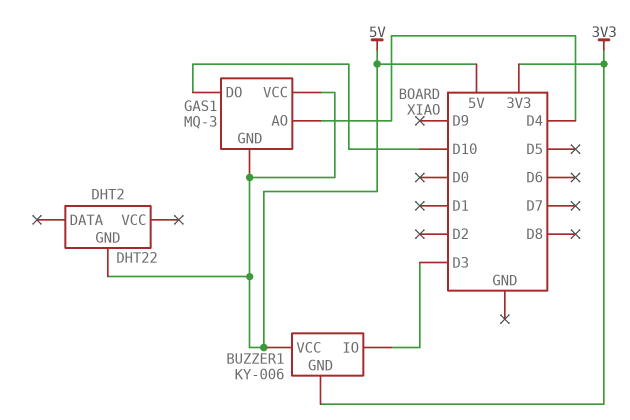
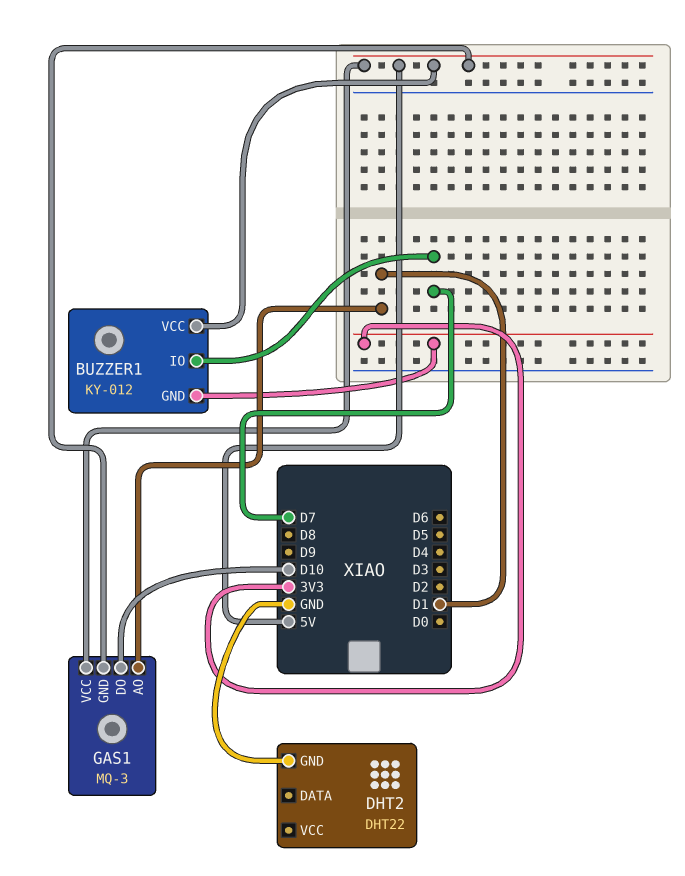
BUZZER1: KY-006 -> KY-012
BUZZER1 pin IO: D3 -> D7
DHT2 pin GND: 5V -> GND
GAS1 pin AO: D4 -> D1

